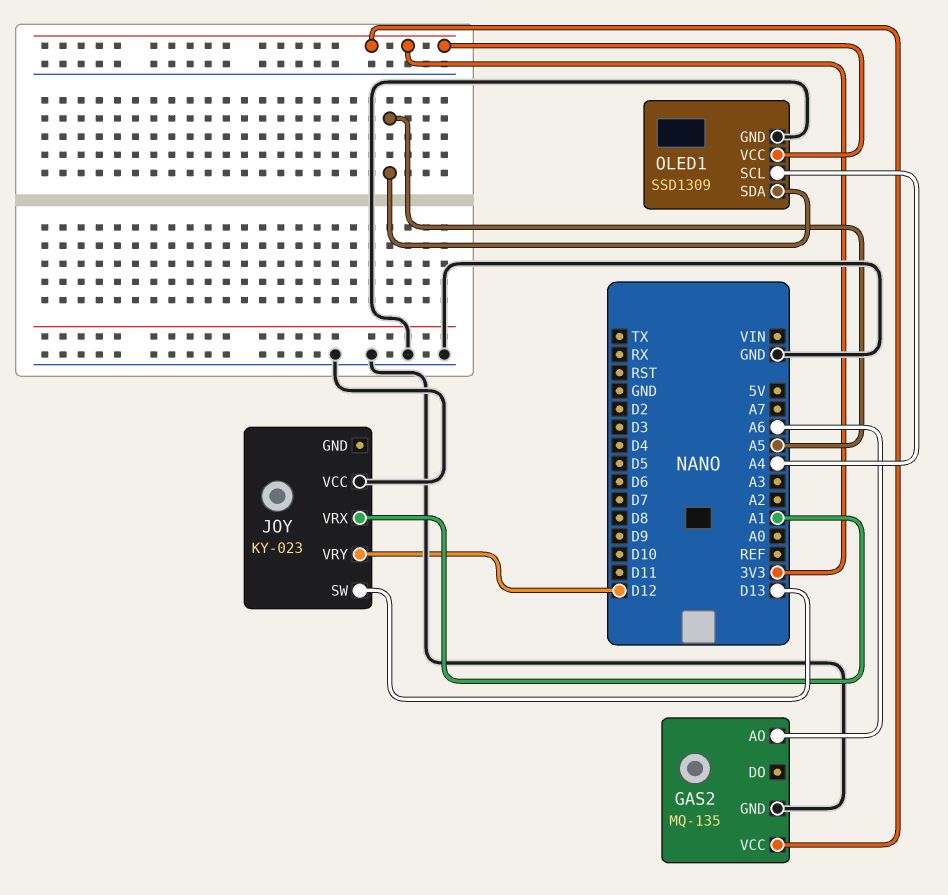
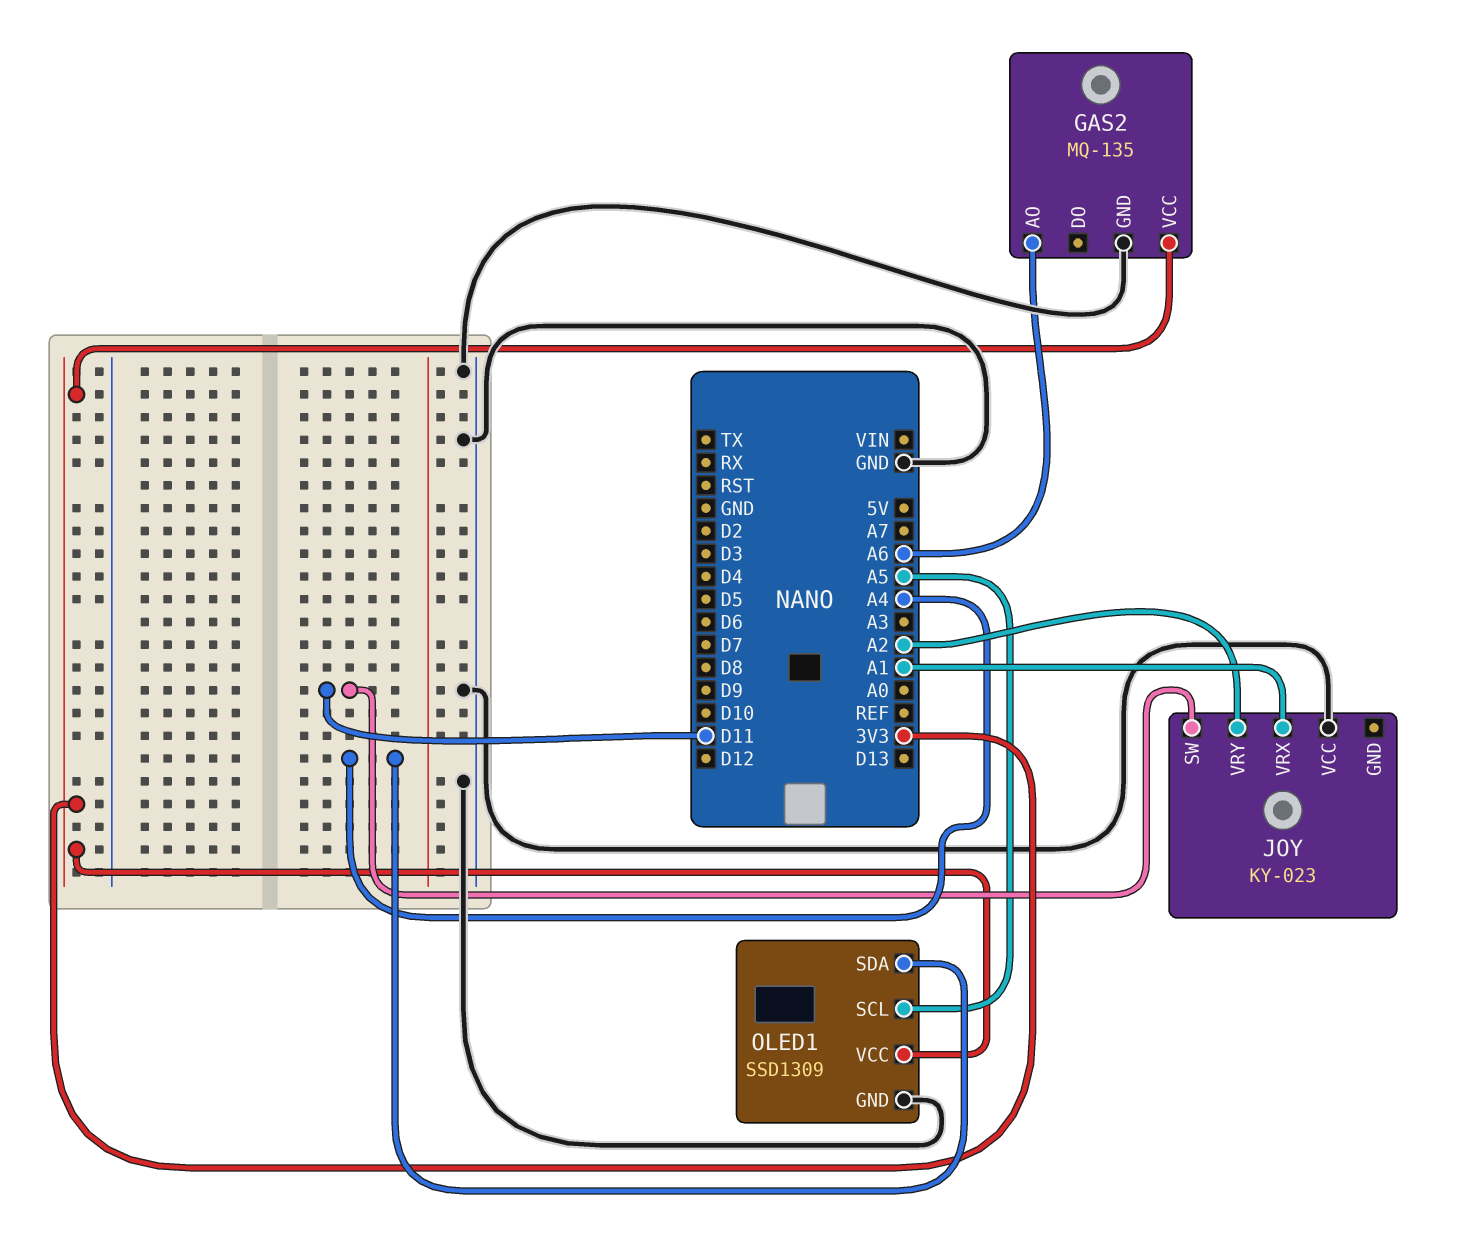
JOY pin SW: D13 -> D11
JOY pin VRY: D12 -> A2
OLED1 pin SCL: A4 -> A5
OLED1 pin SDA: A5 -> A4

